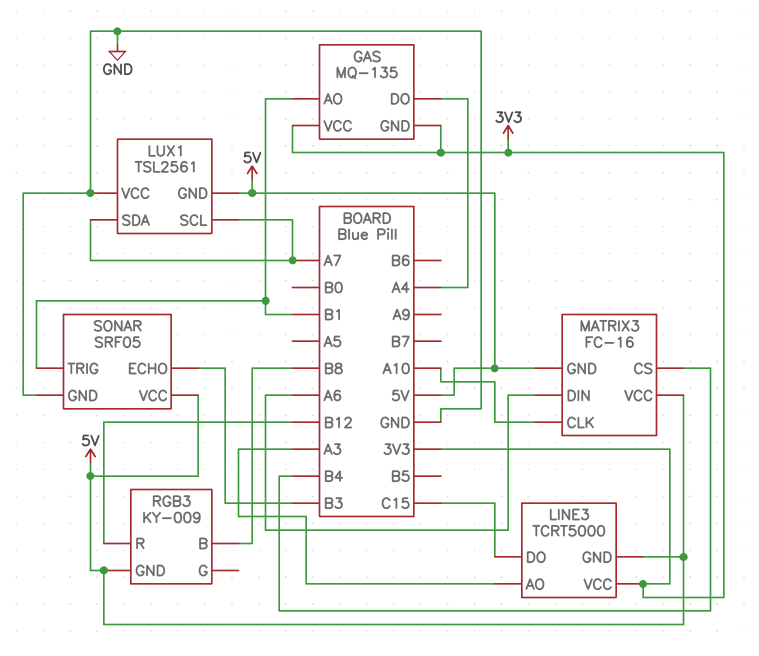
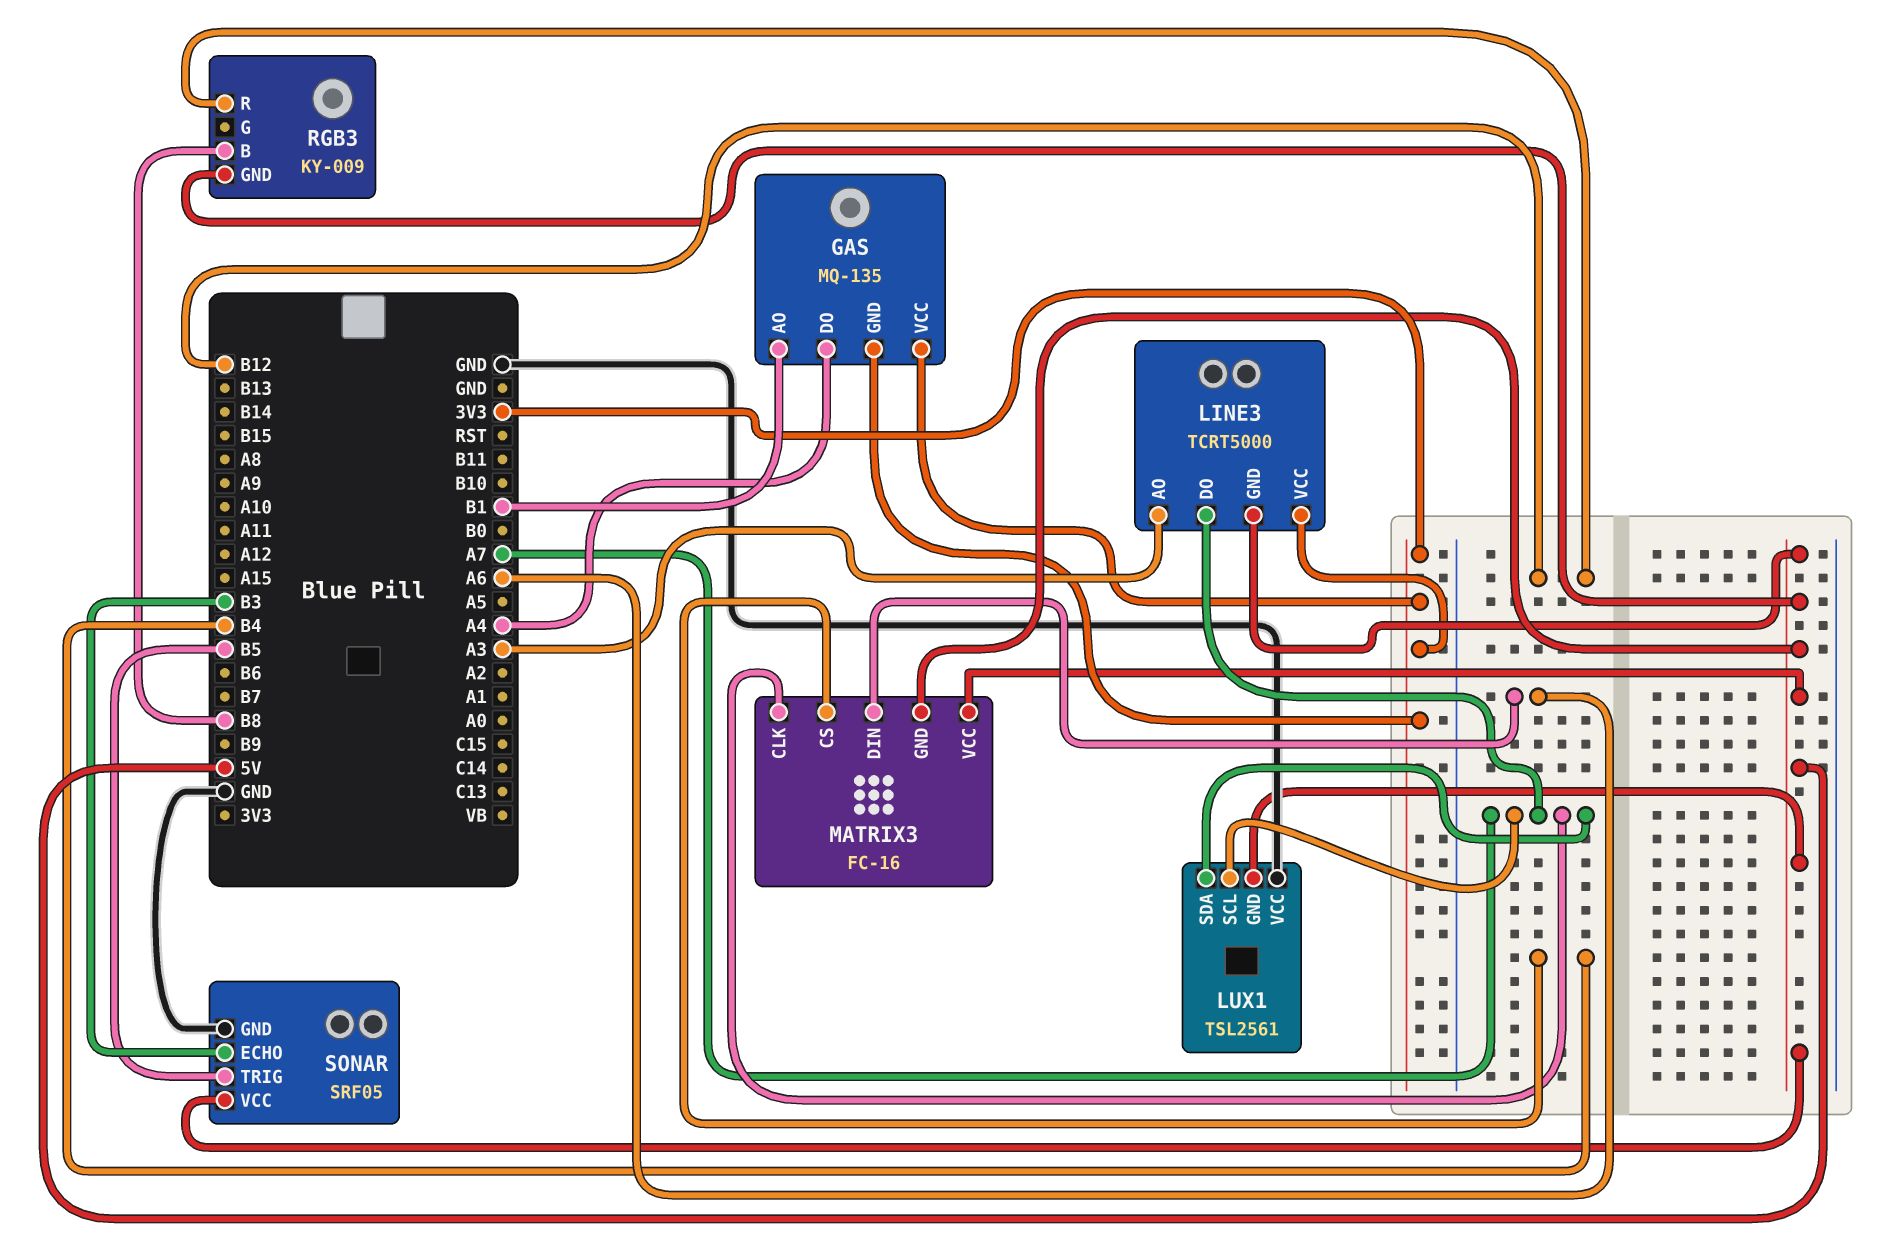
LINE3 pin DO: C15 -> A7
MATRIX3 pin CLK: A10 -> A7
SONAR pin TRIG: B1 -> B5

